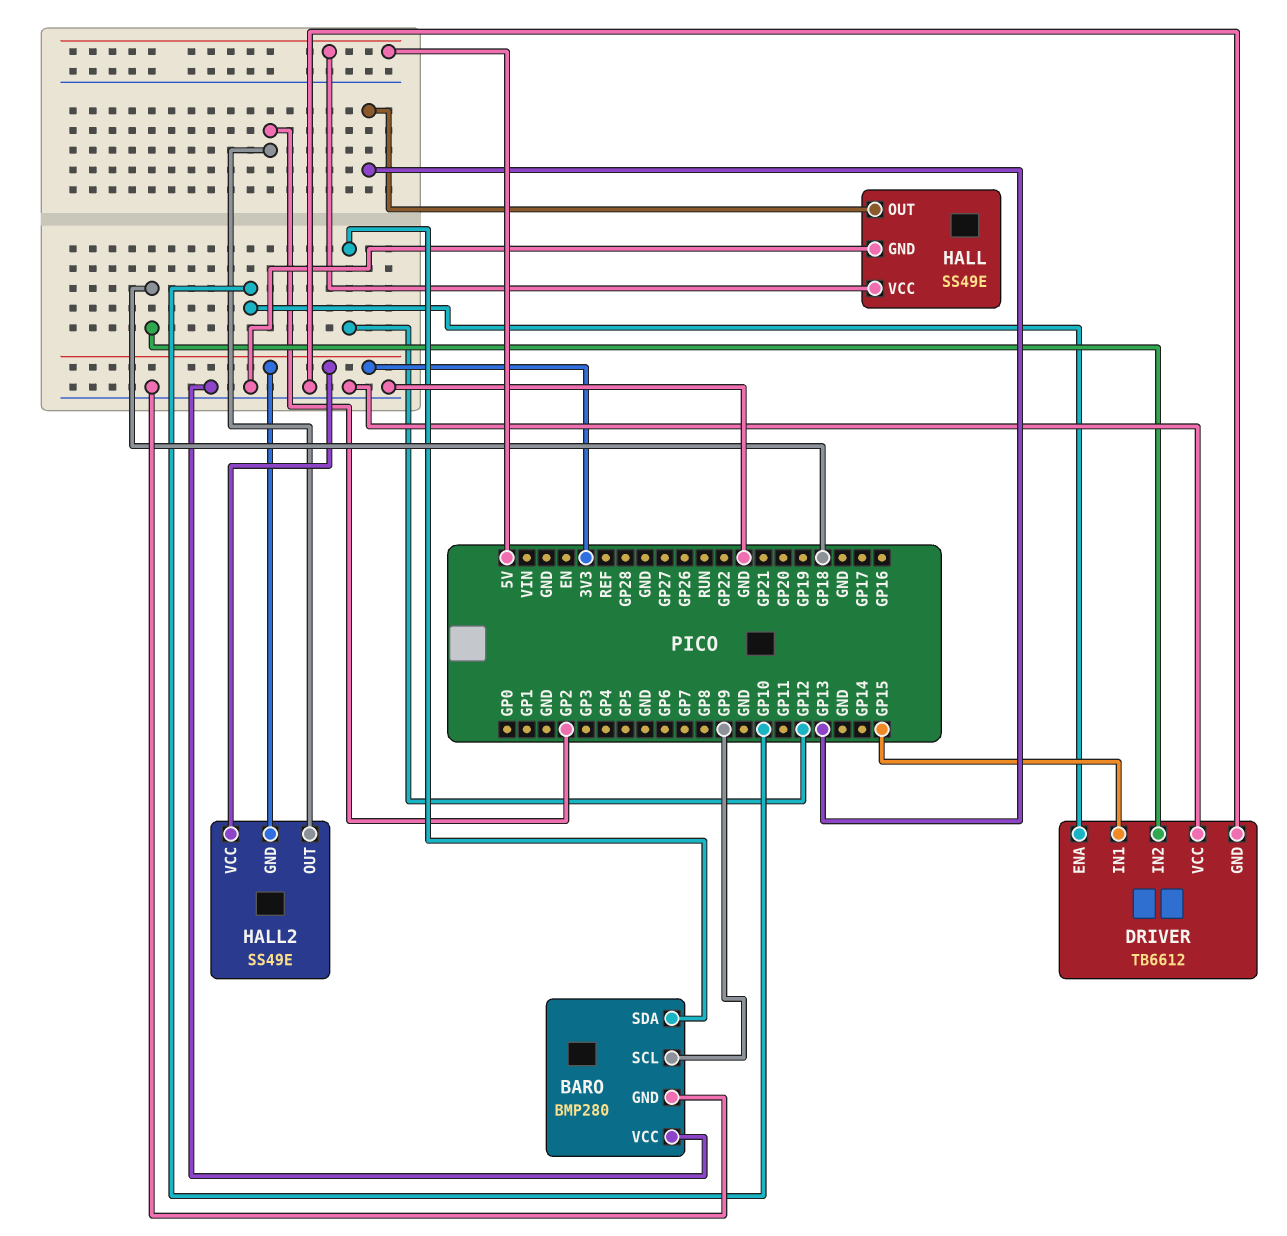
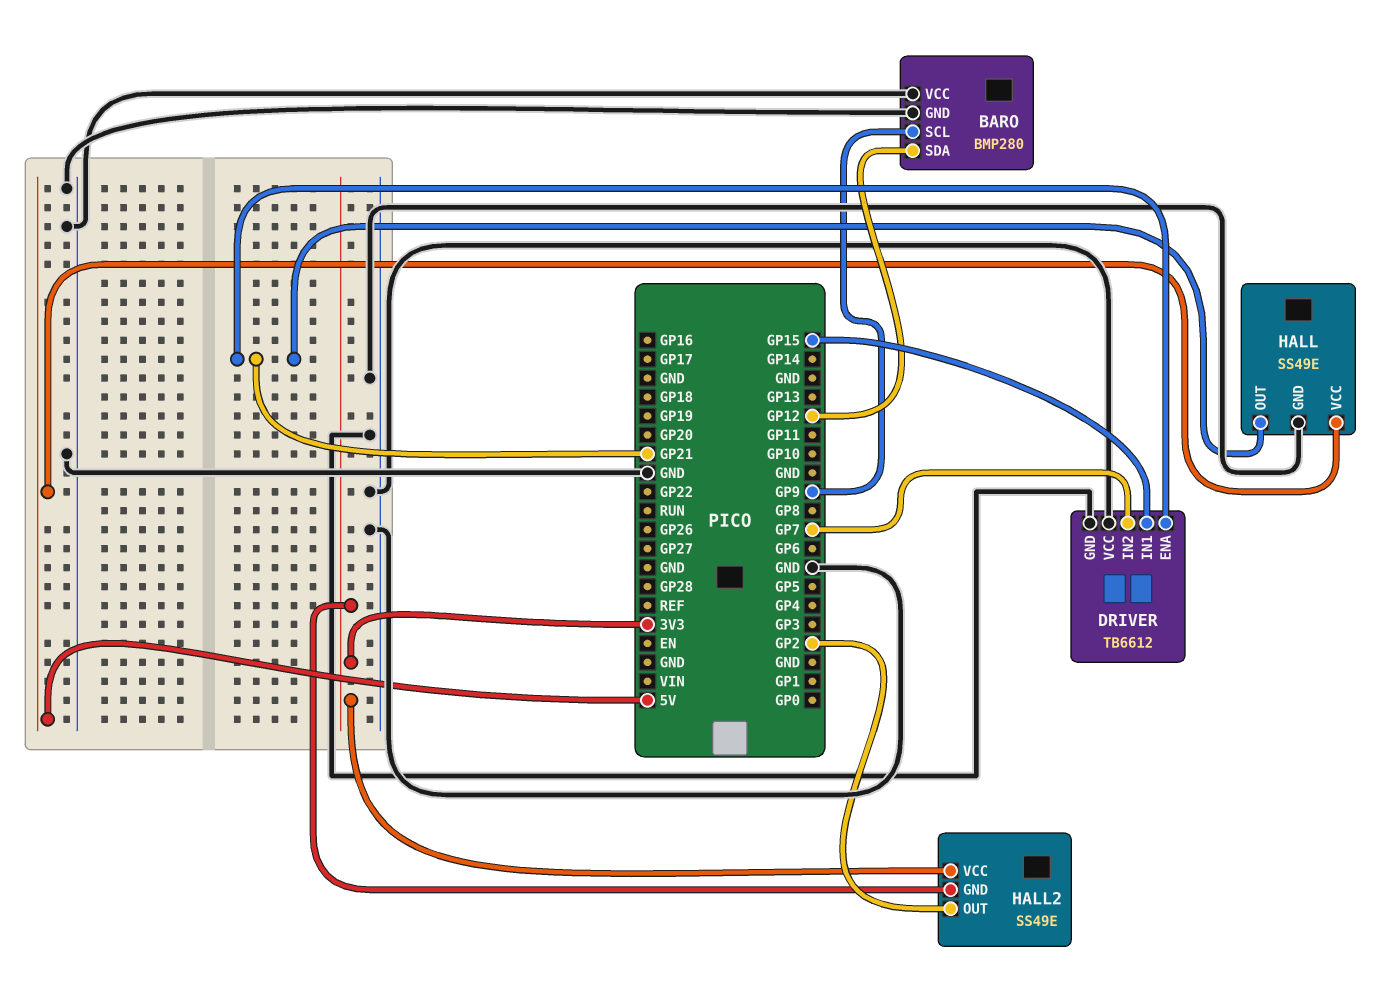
DRIVER pin ENA: GP10 -> GP21
DRIVER pin IN2: GP18 -> GP7
HALL pin OUT: GP13 -> GP21

